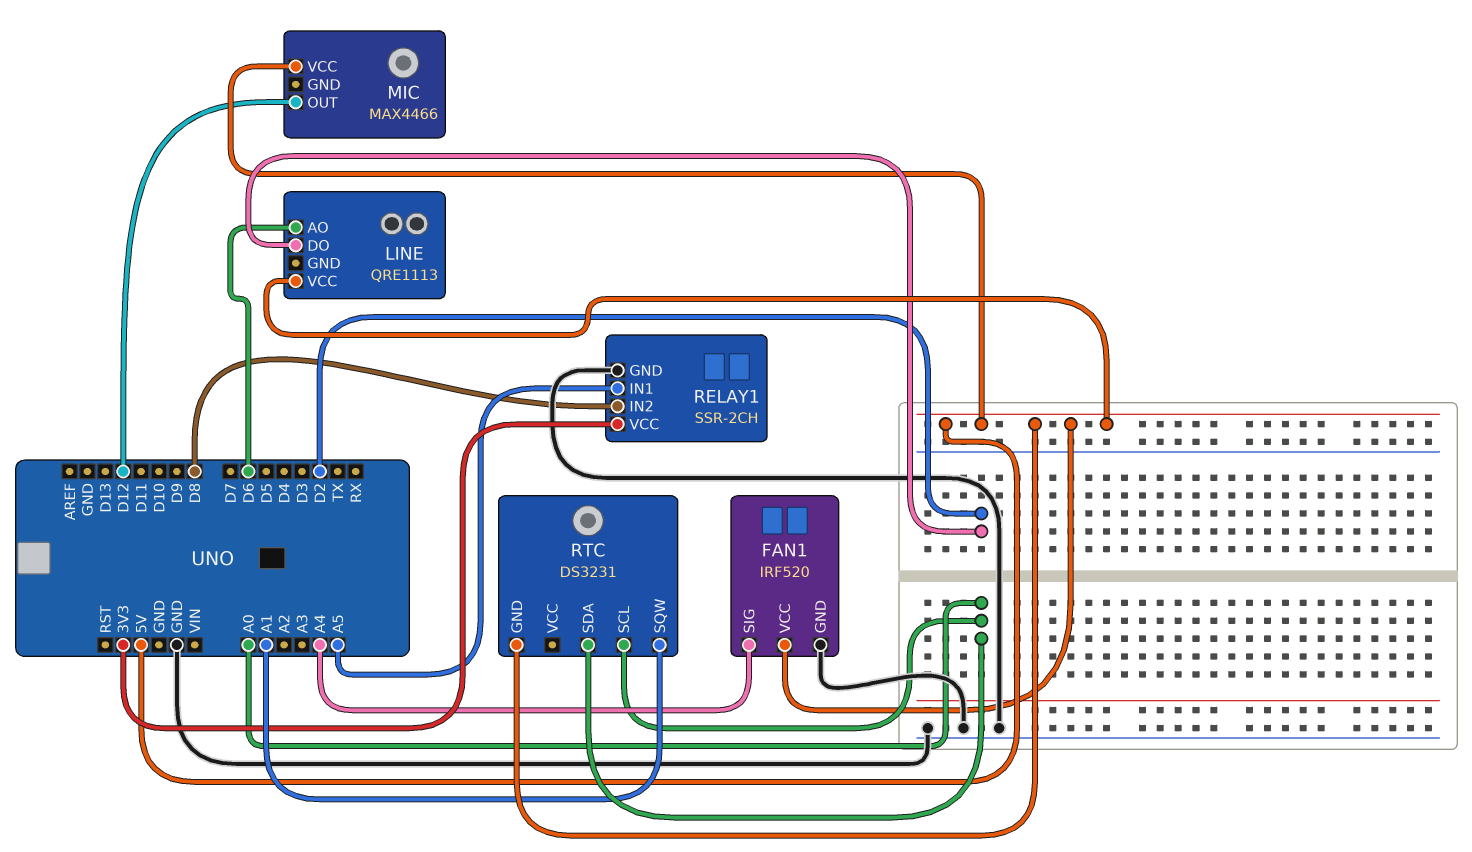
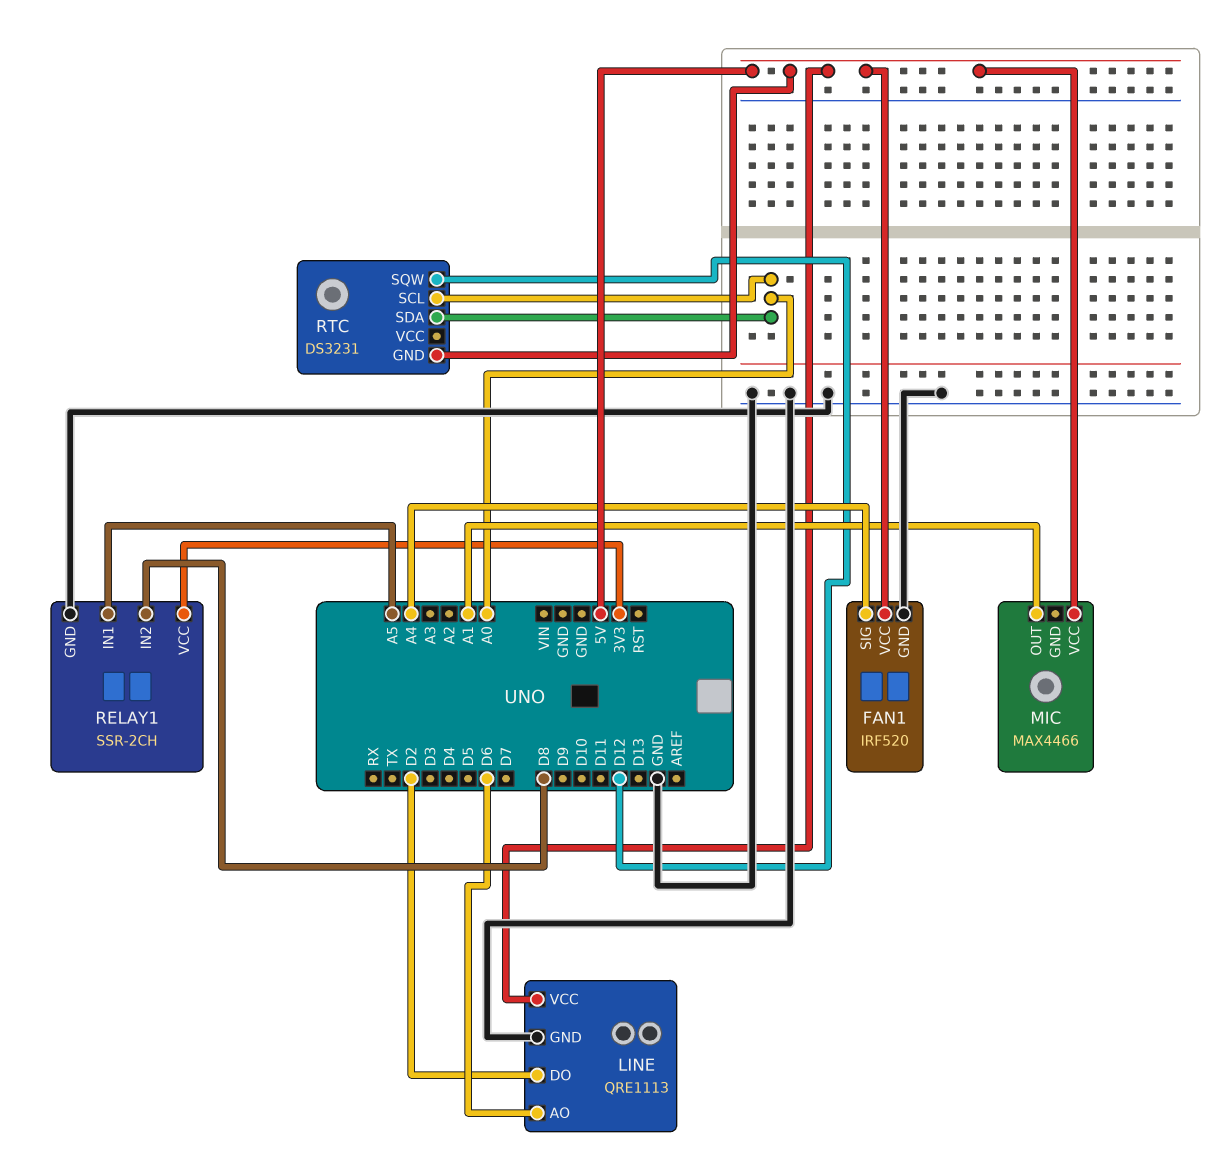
LINE pin GND: none -> GND
MIC pin OUT: D12 -> A1
RTC pin SQW: A1 -> D12

